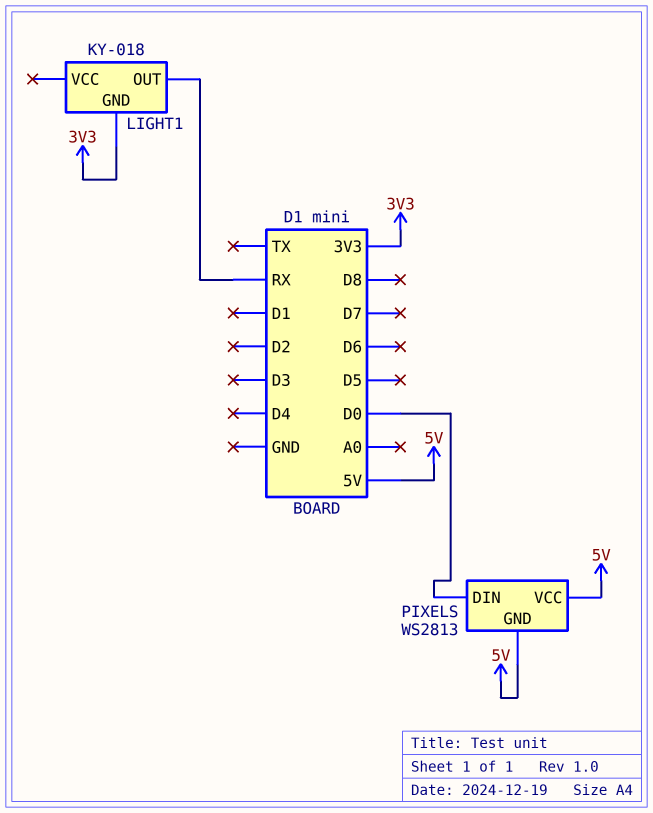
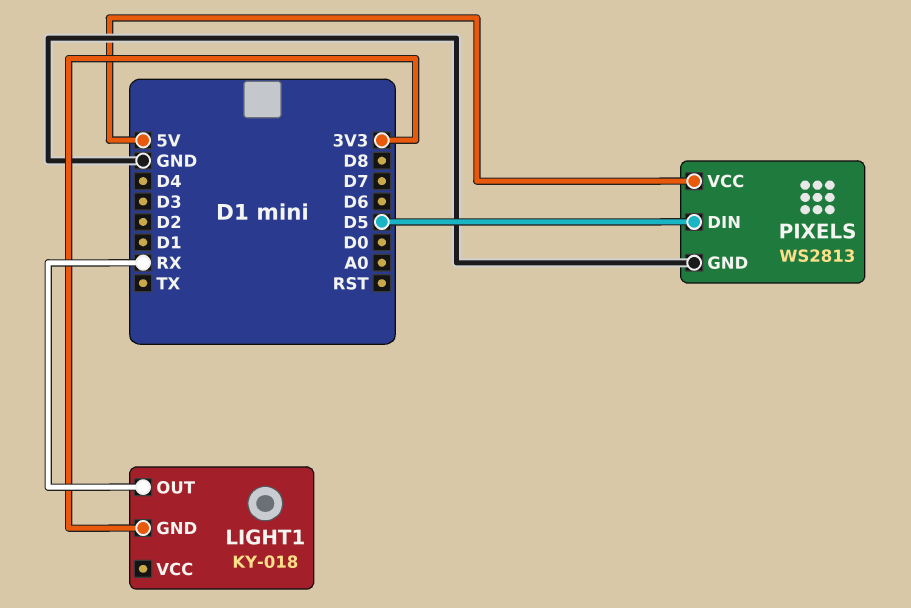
PIXELS pin DIN: D0 -> D5
PIXELS pin GND: 5V -> GND

